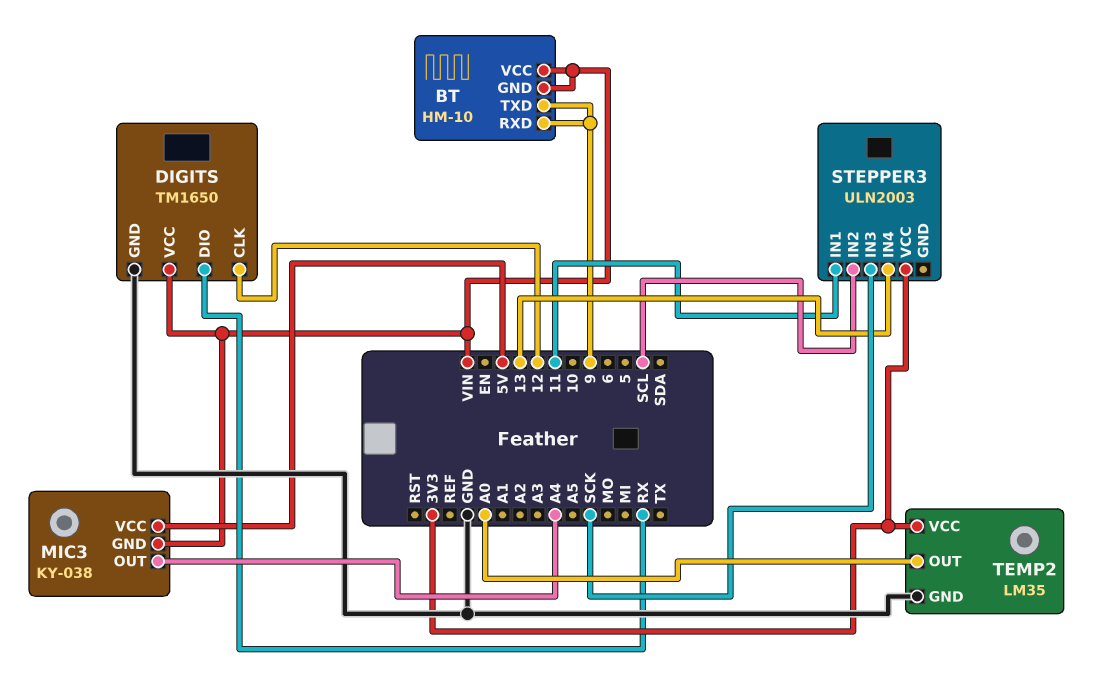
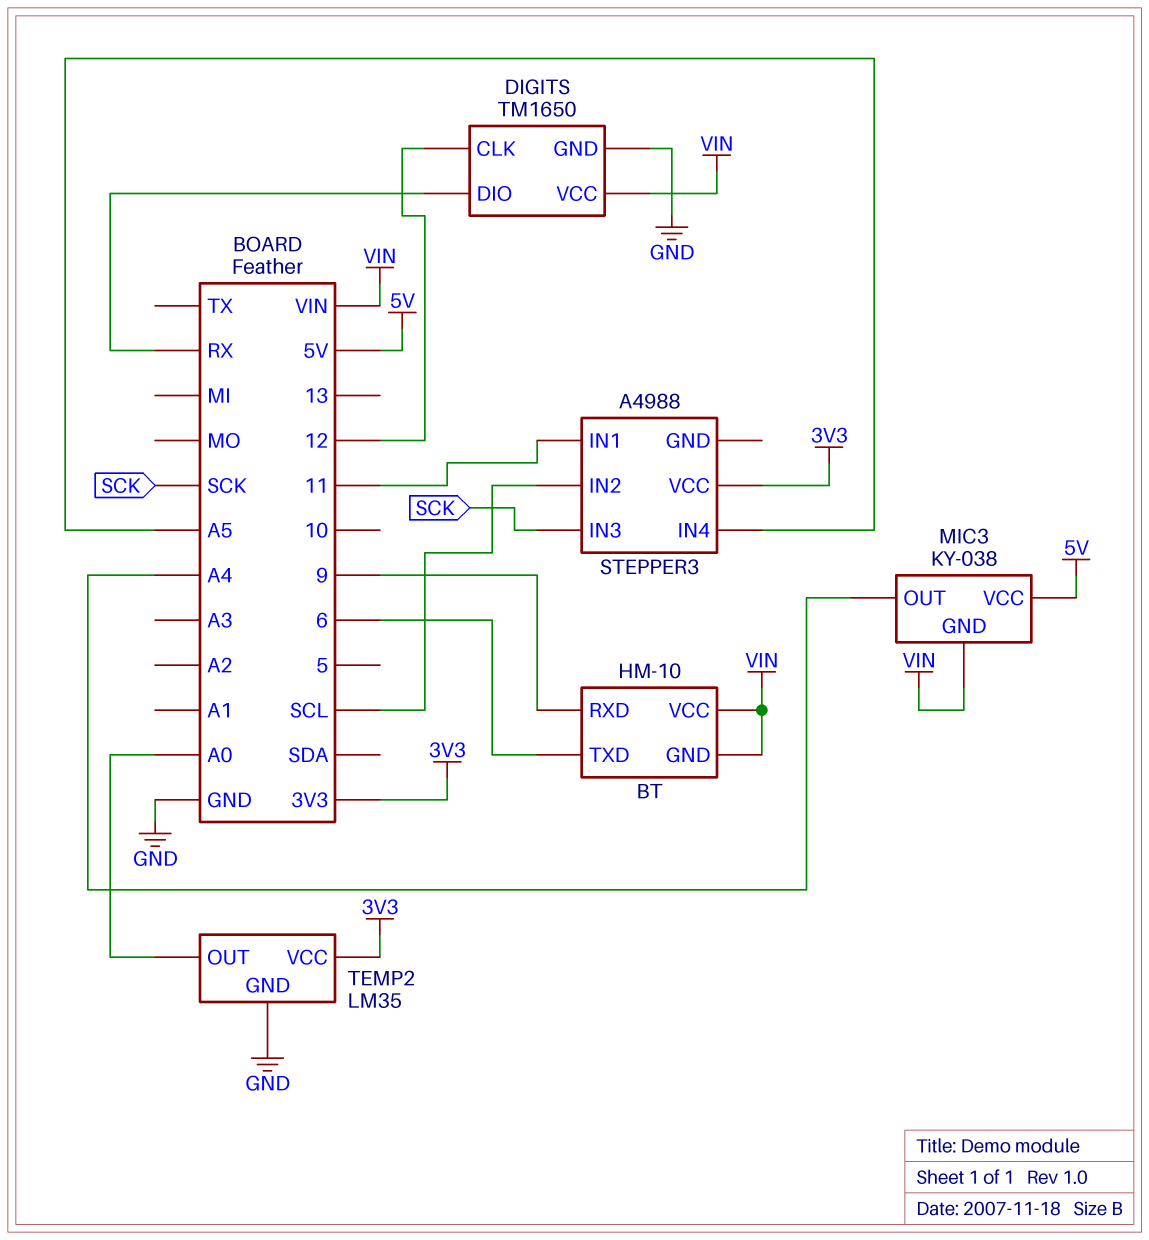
BT pin TXD: 9 -> 6
STEPPER3: ULN2003 -> A4988
STEPPER3 pin IN4: 13 -> A5

